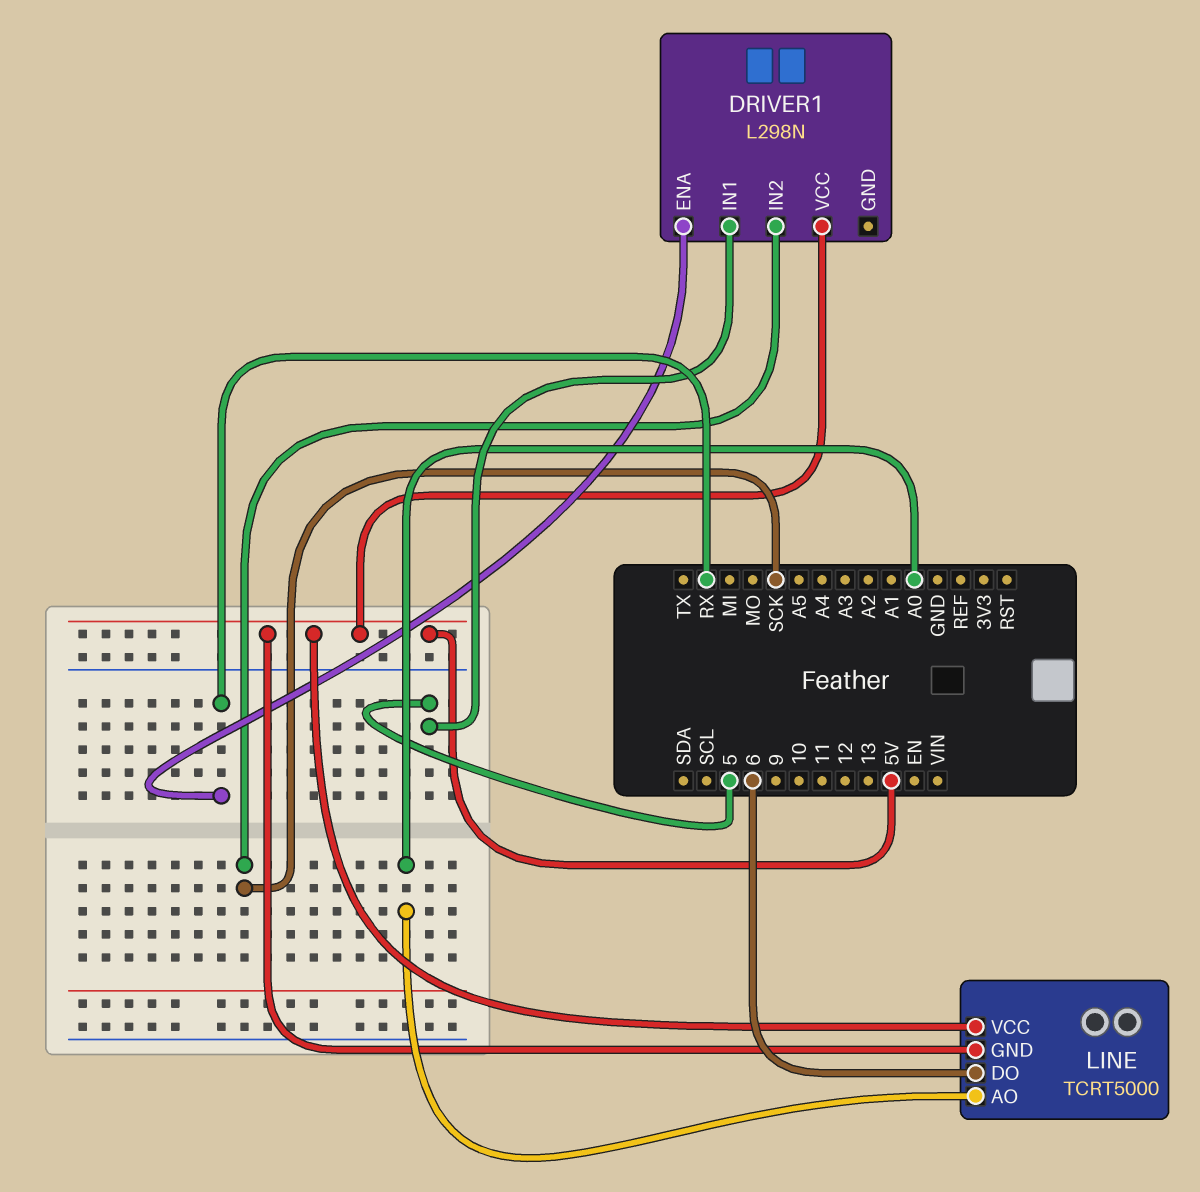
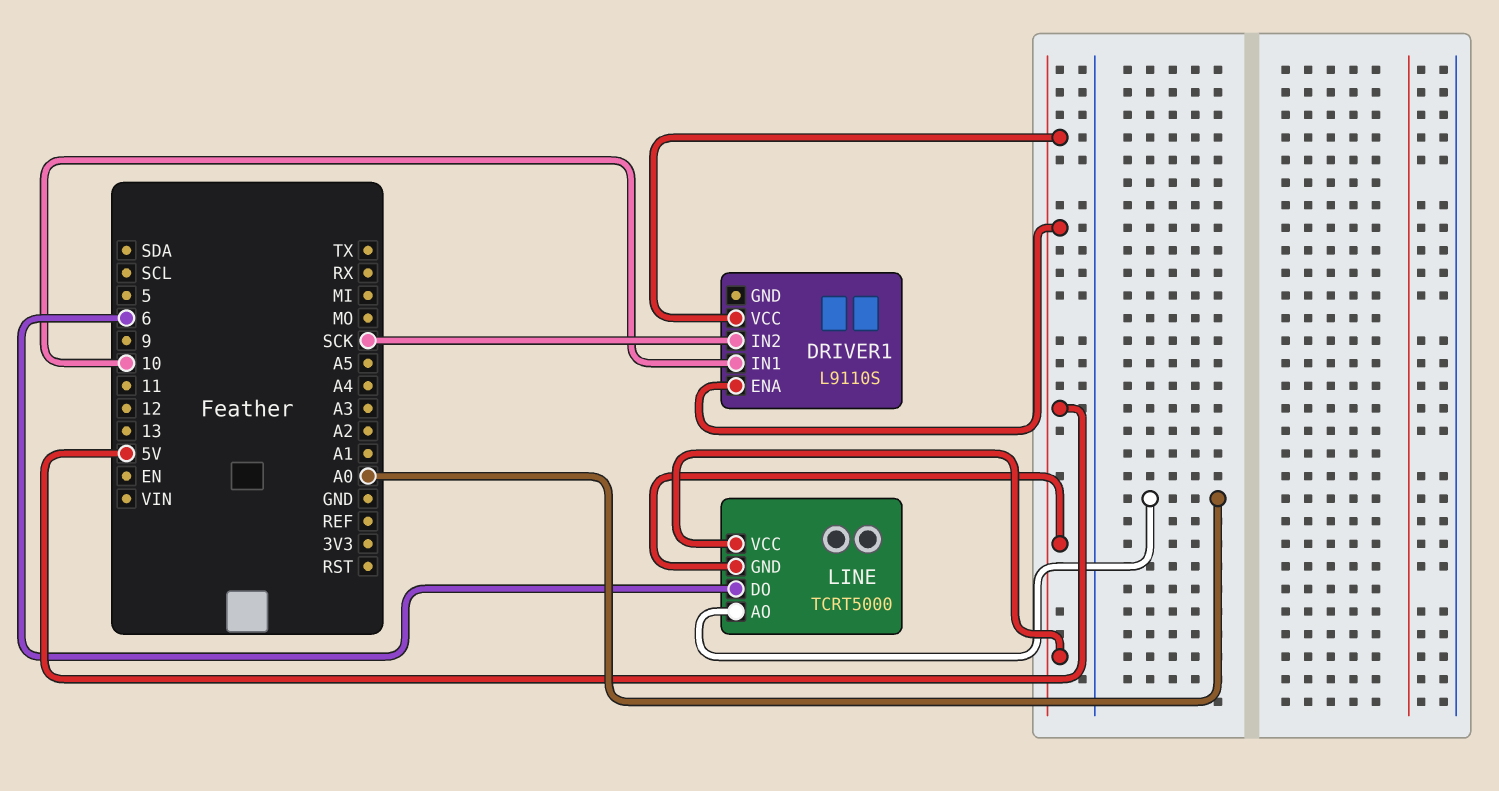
DRIVER1: L298N -> L9110S
DRIVER1 pin ENA: RX -> 5V
DRIVER1 pin IN1: 5 -> 10

